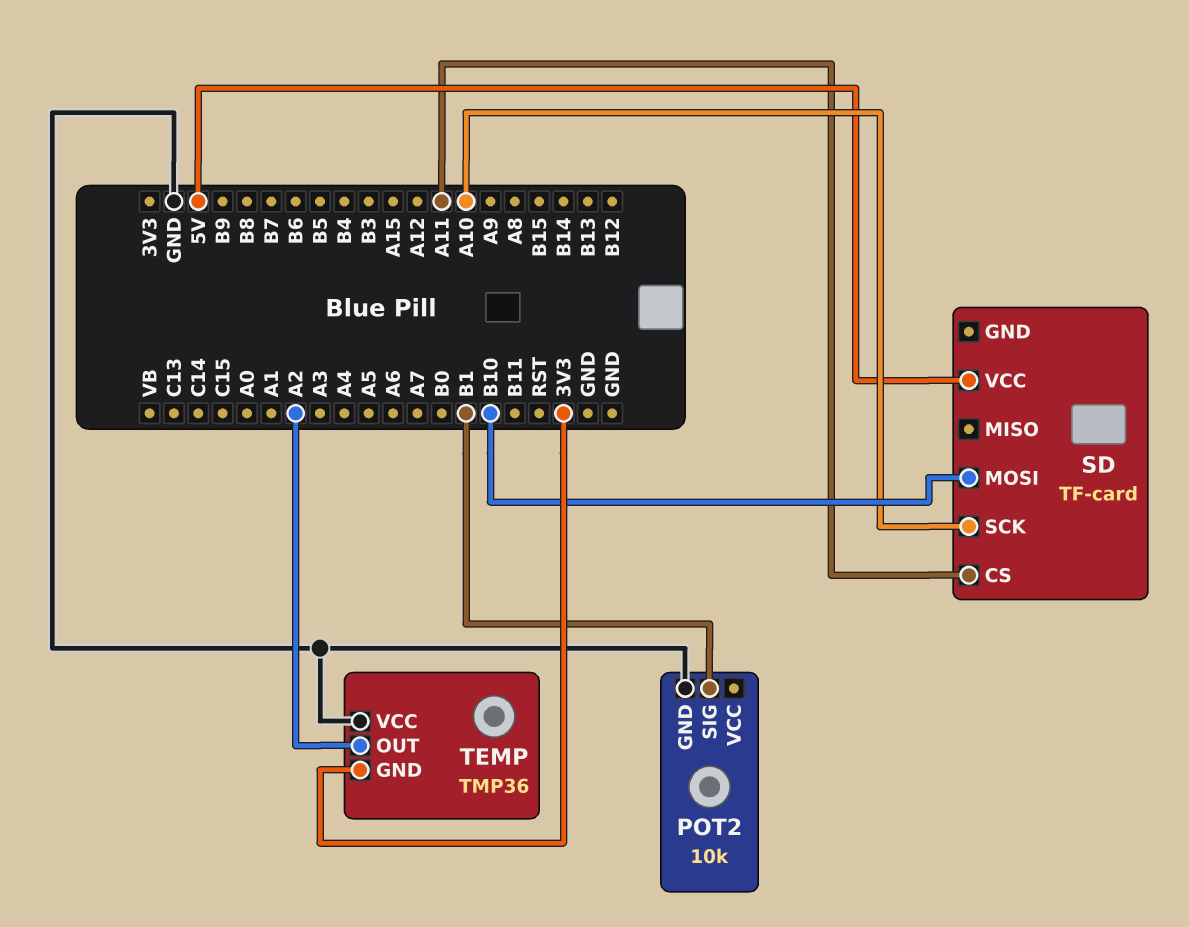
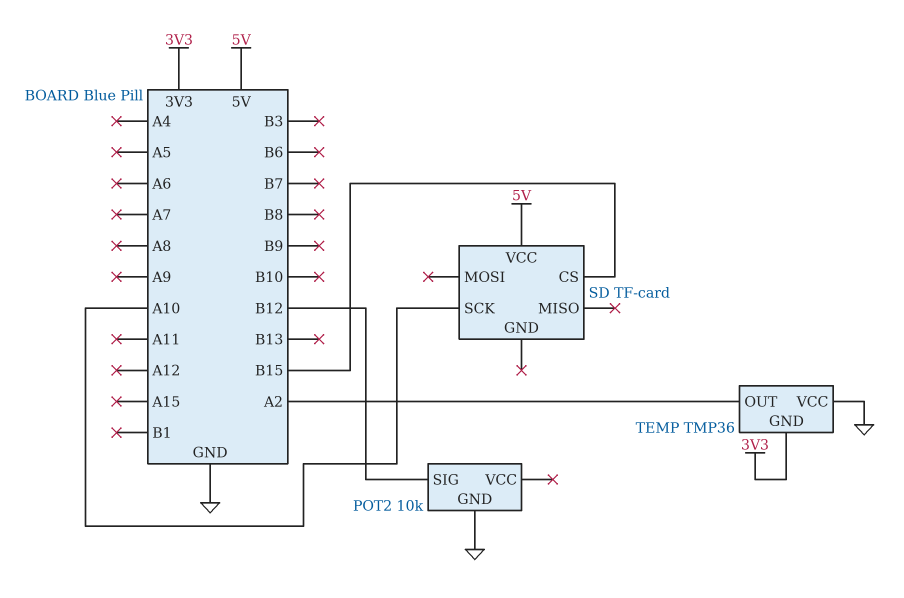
POT2 pin SIG: B1 -> B12
SD pin CS: A11 -> B15
SD pin MOSI: B10 -> none

